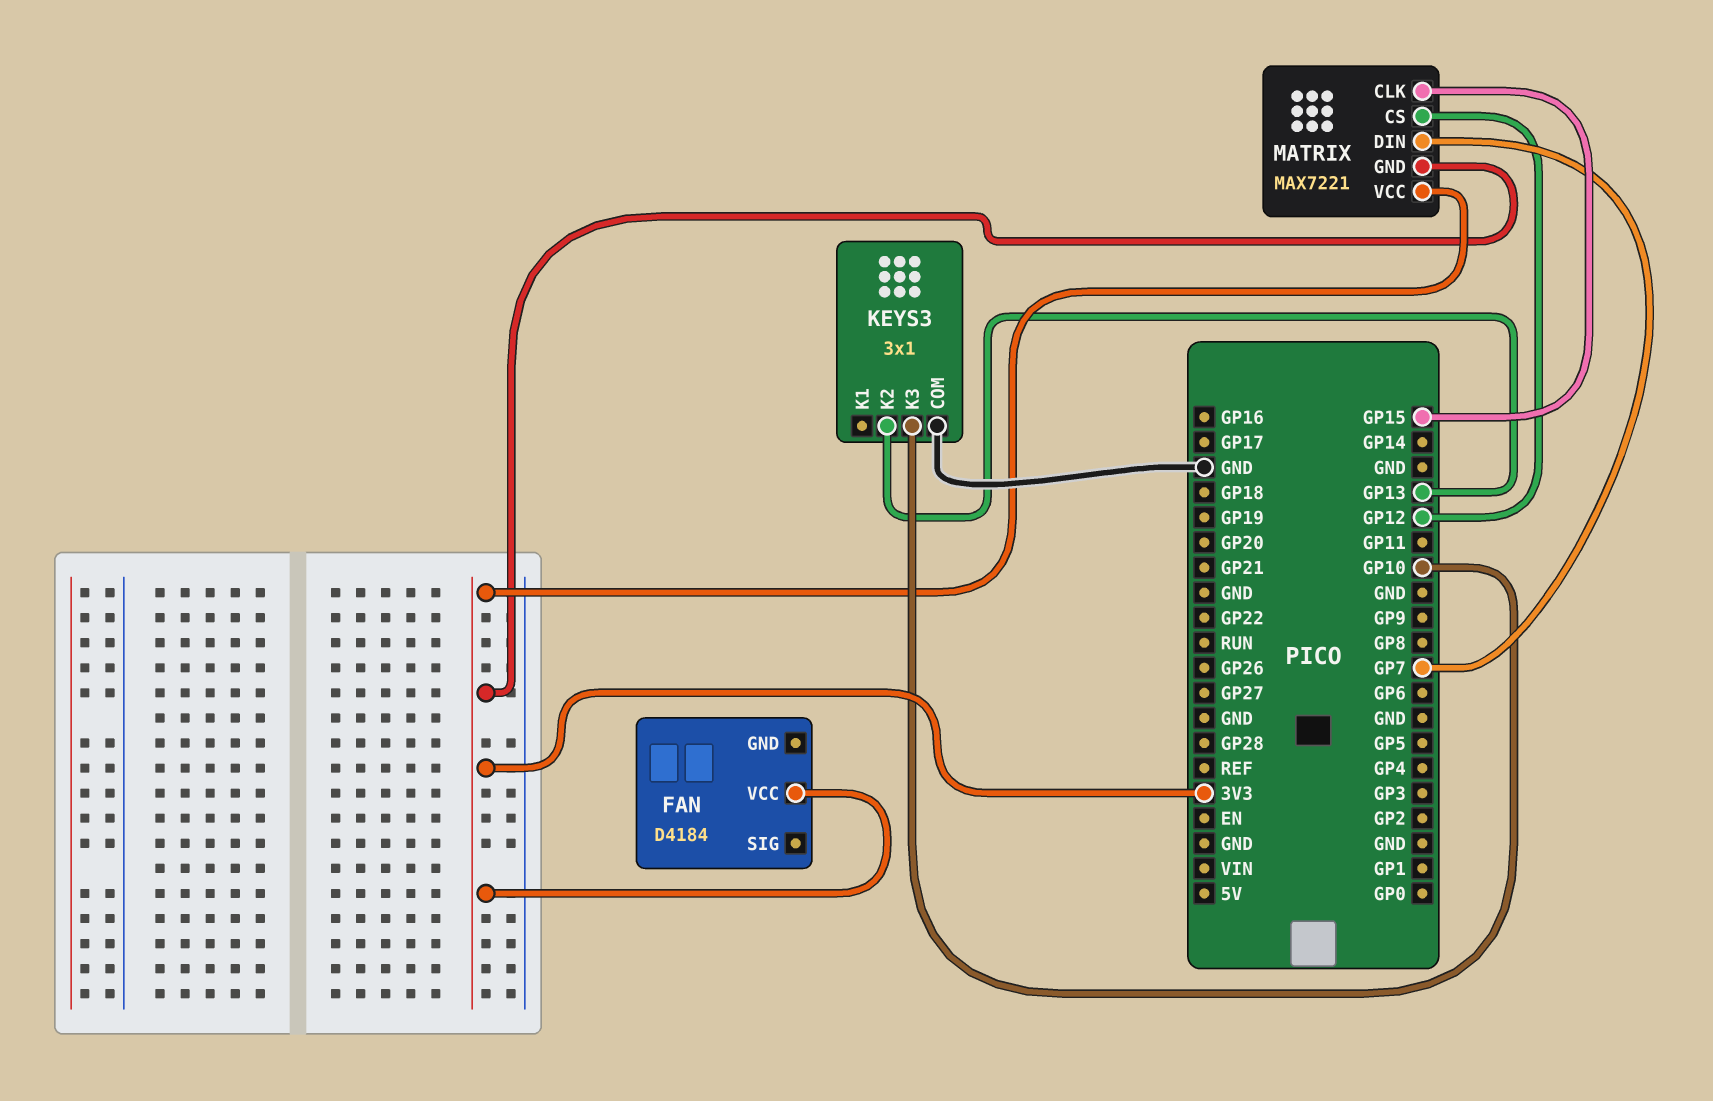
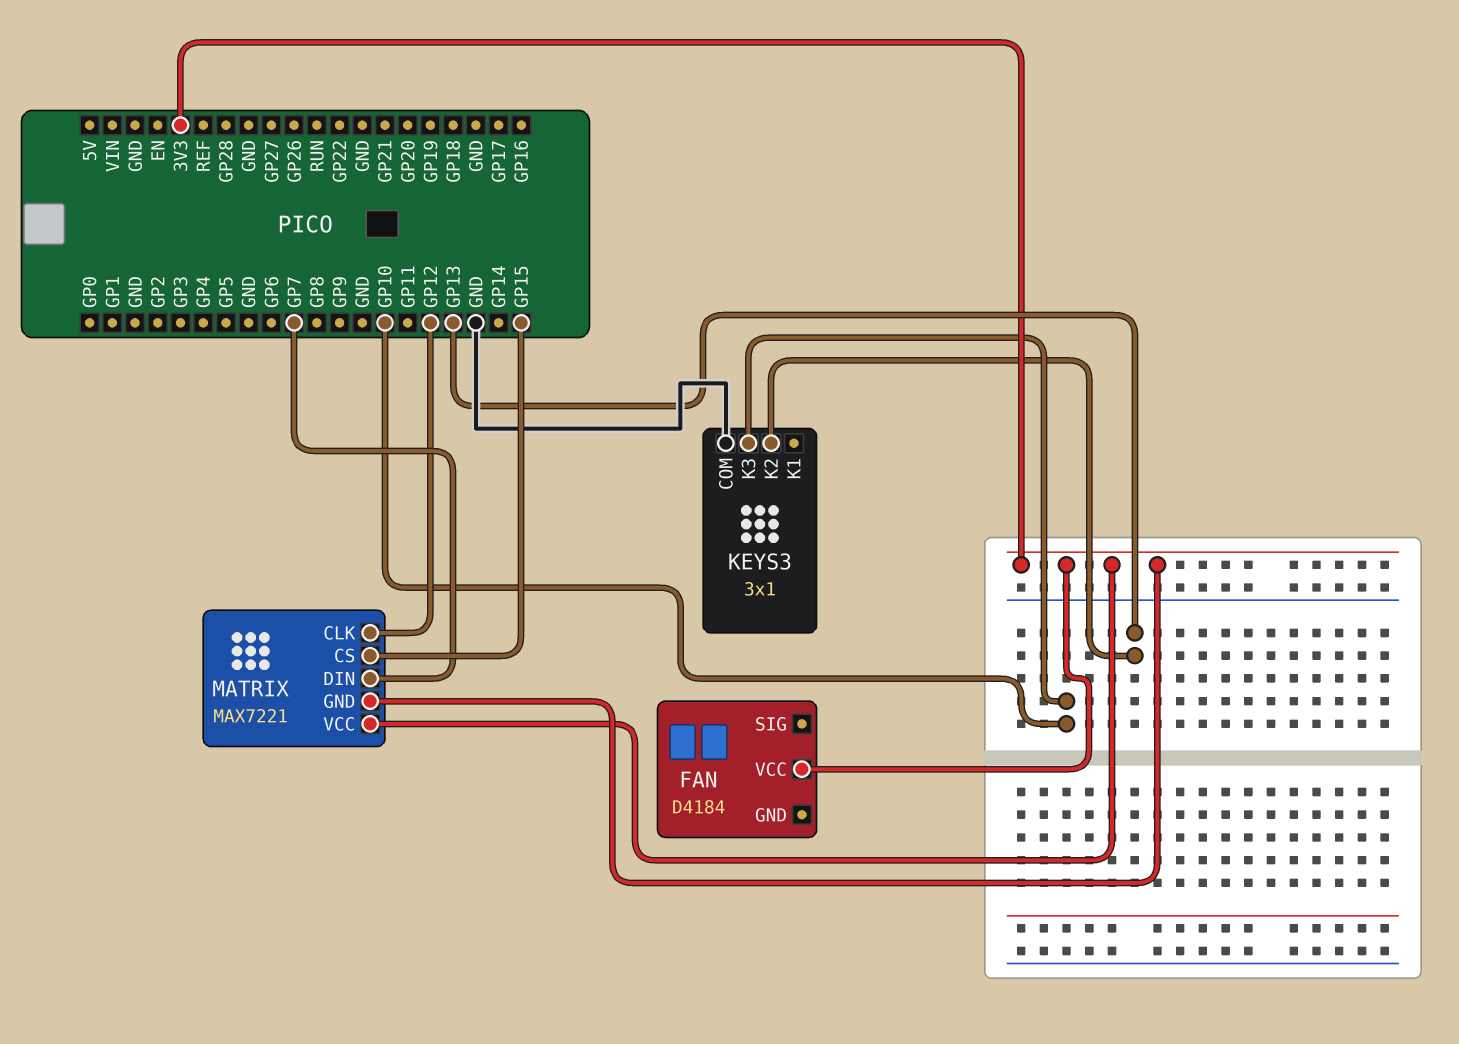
MATRIX pin CLK: GP15 -> GP12
MATRIX pin CS: GP12 -> GP15

